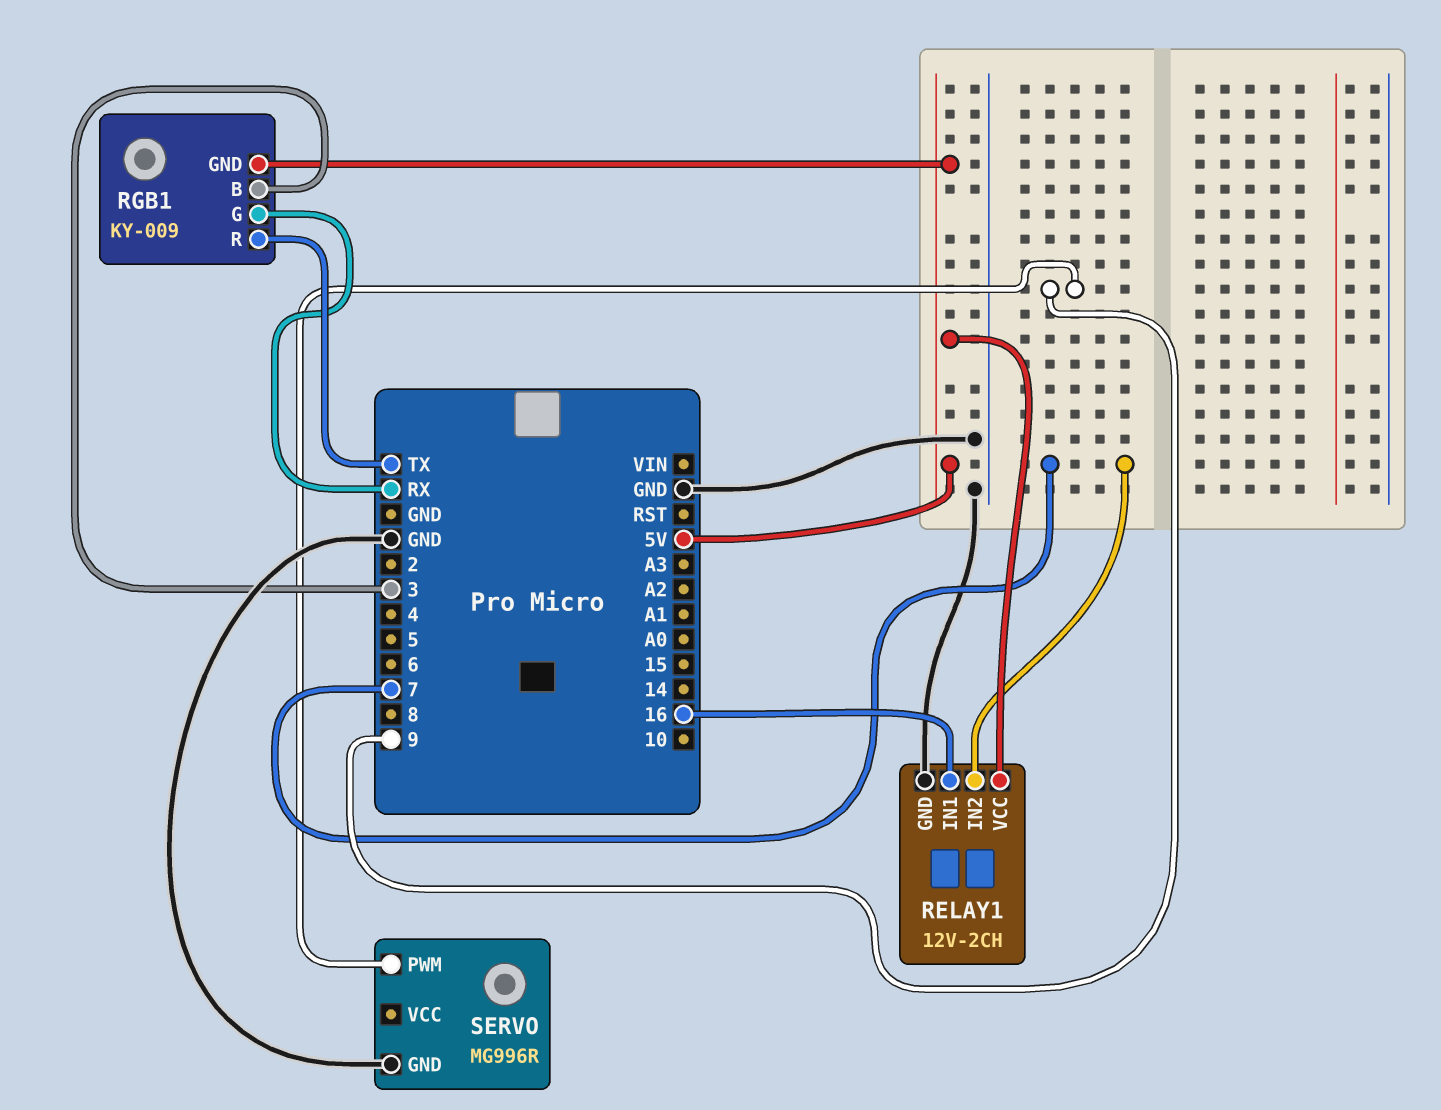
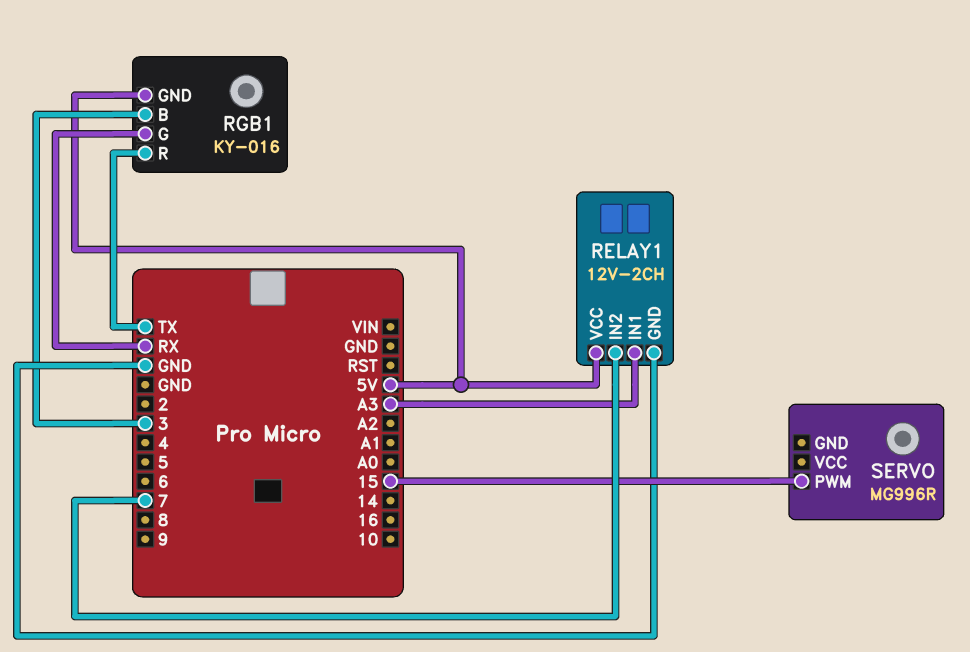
RELAY1 pin IN1: 16 -> A3
RGB1: KY-009 -> KY-016
SERVO pin GND: GND -> none
SERVO pin PWM: 9 -> 15

